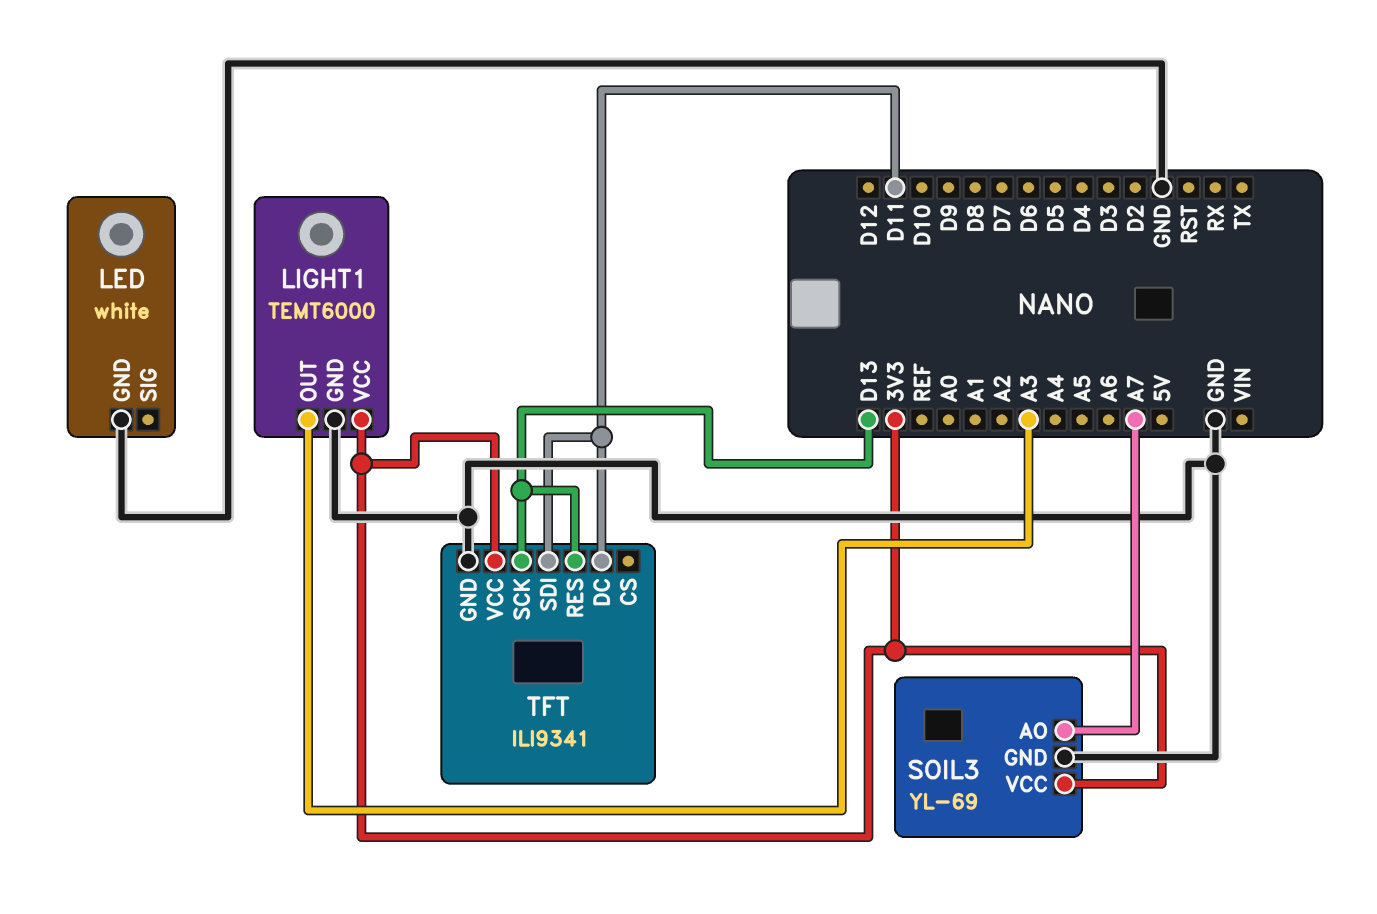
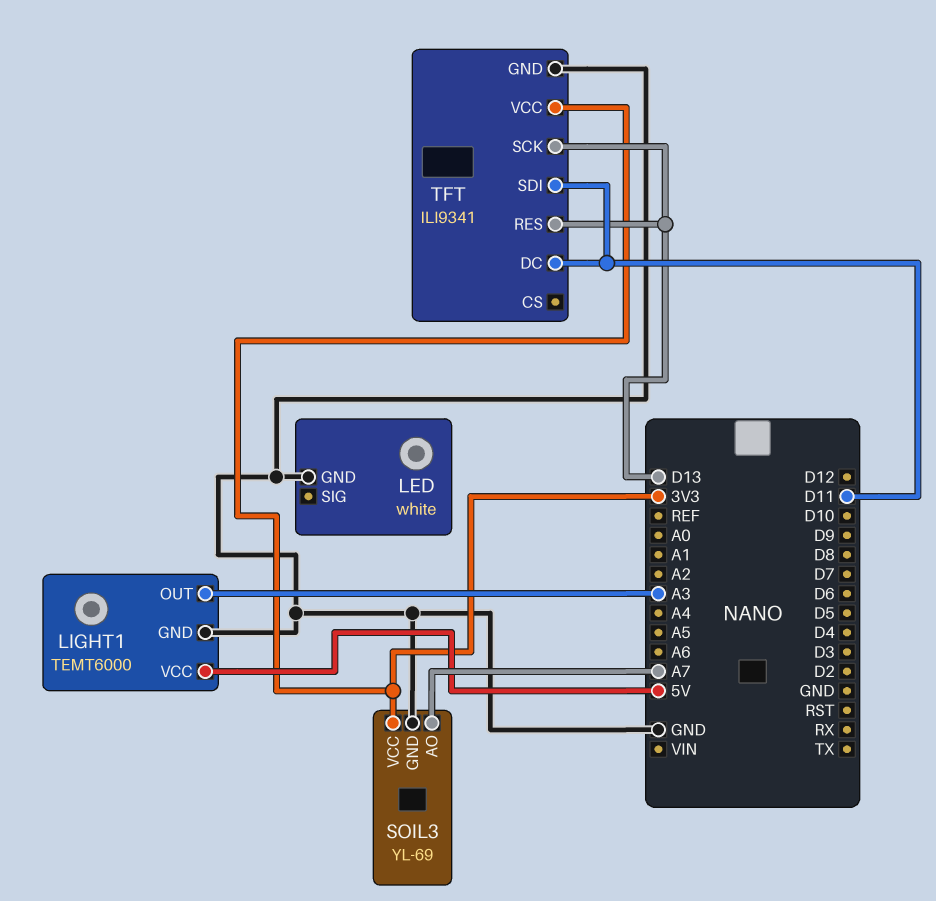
LIGHT1 pin VCC: 3V3 -> 5V

